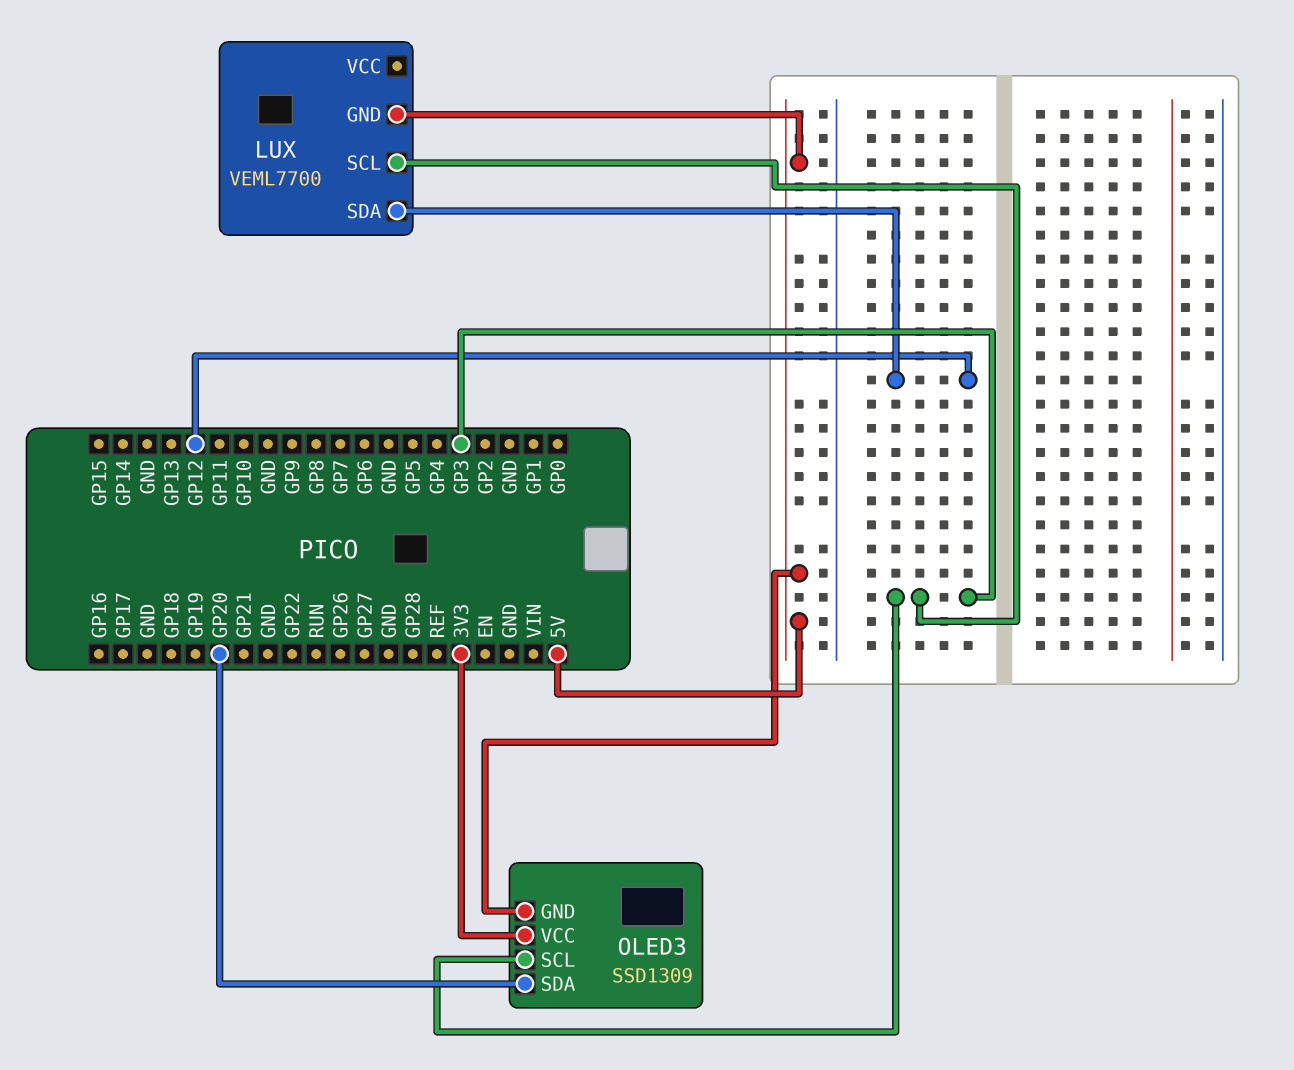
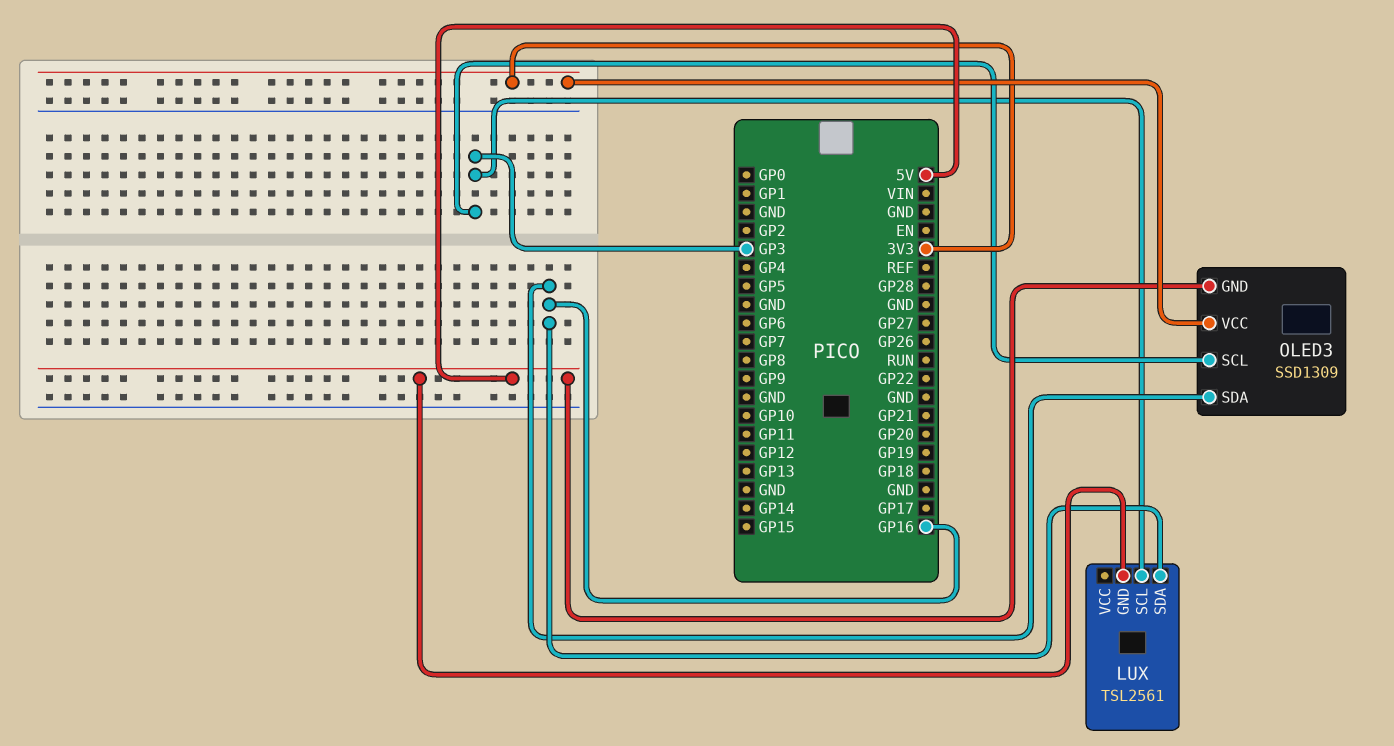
LUX: VEML7700 -> TSL2561
LUX pin SDA: GP12 -> GP16
OLED3 pin SDA: GP20 -> GP16

